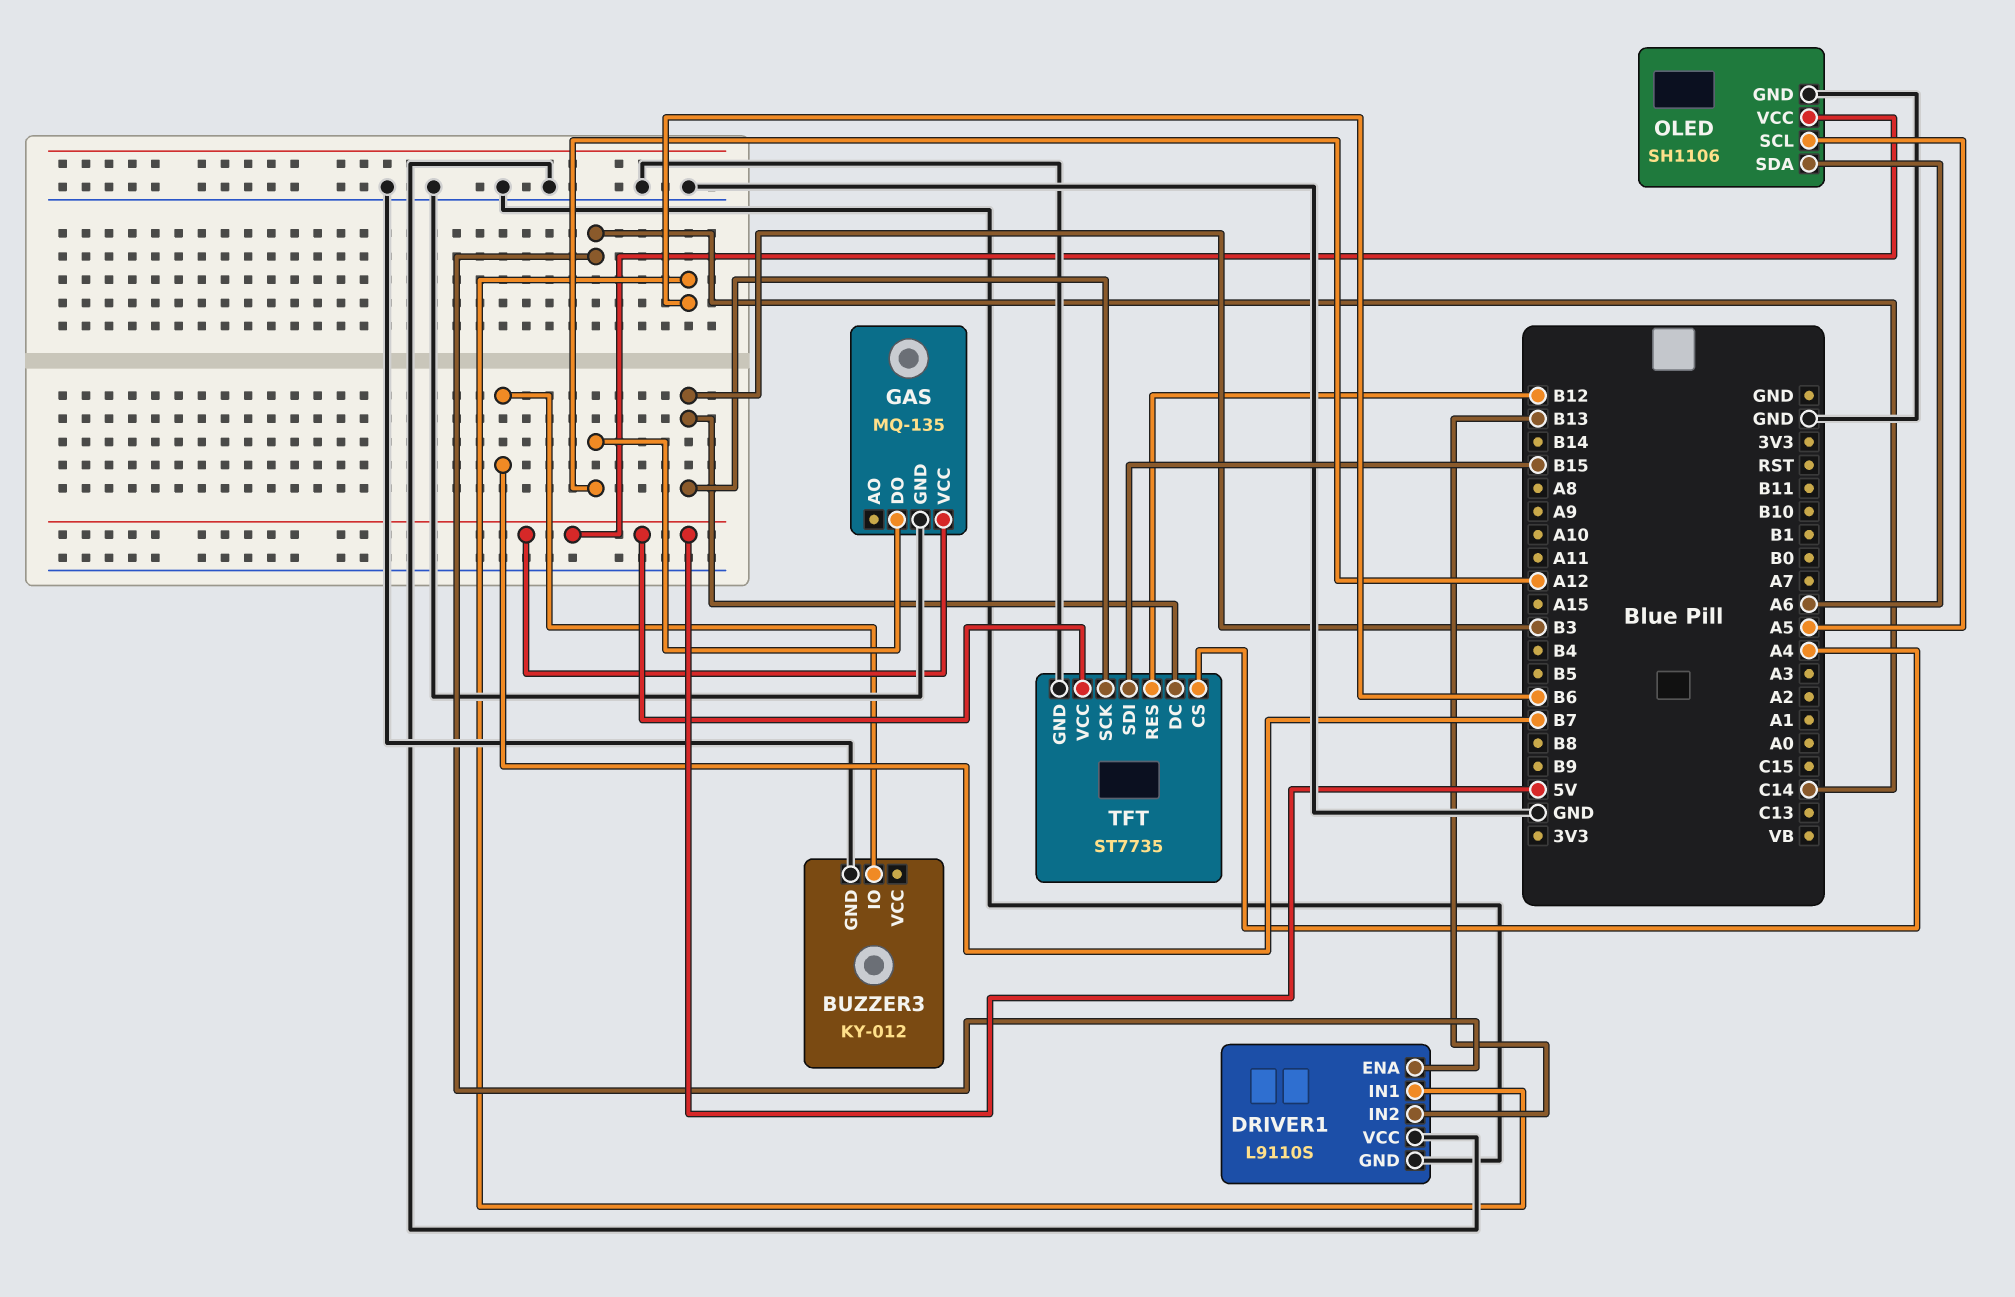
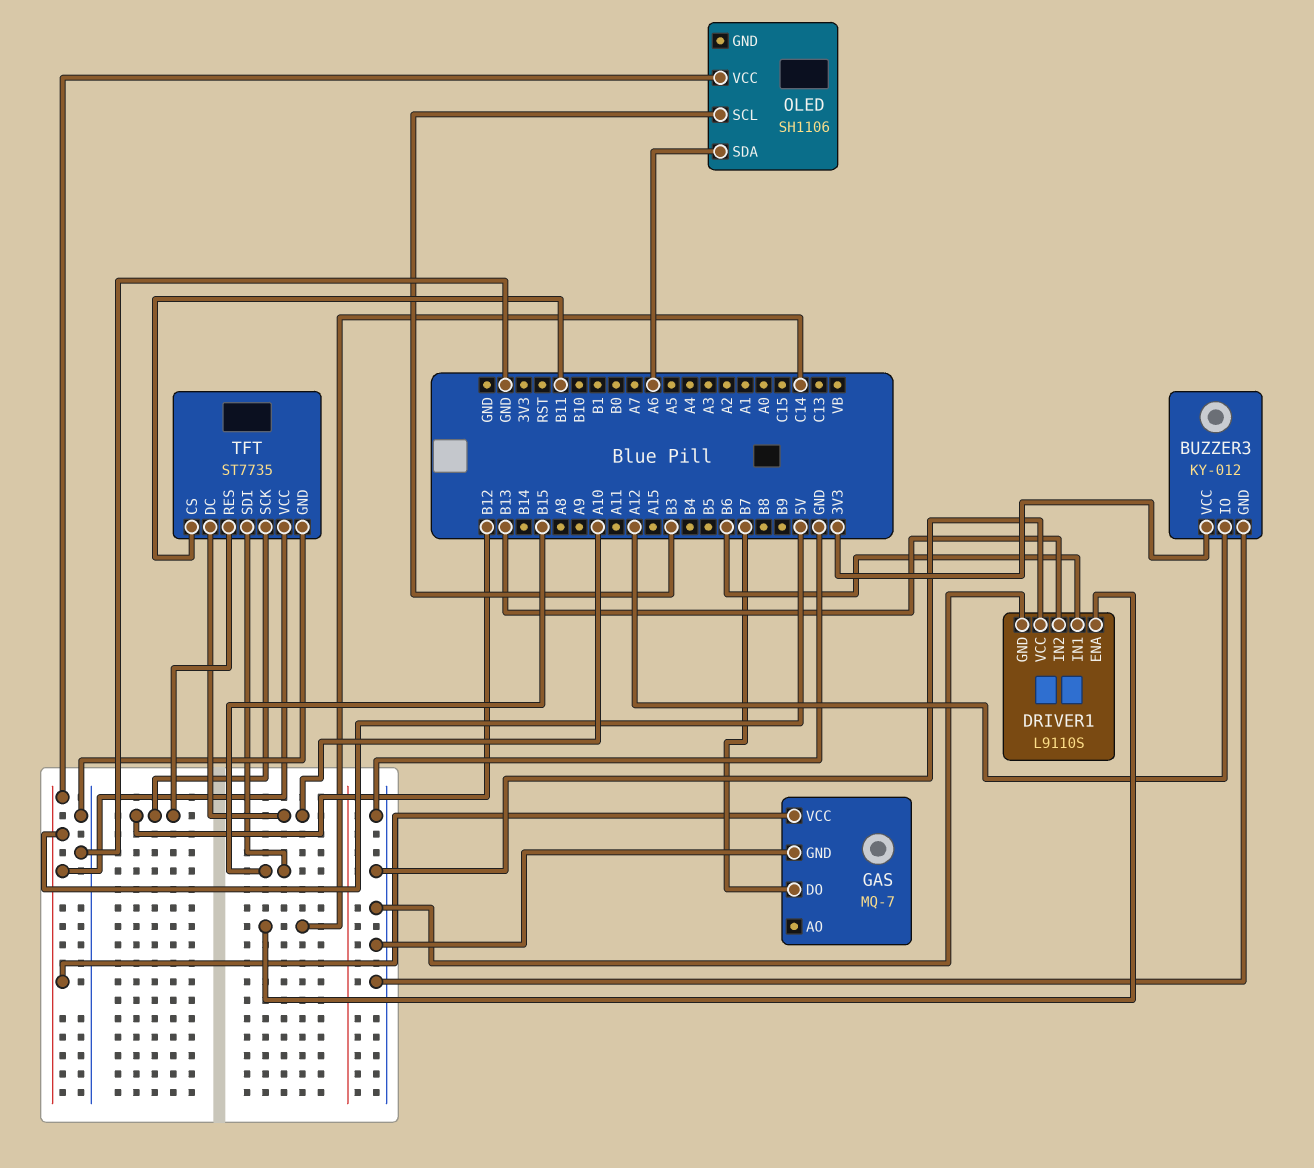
BUZZER3 pin IO: B7 -> A12
BUZZER3 pin VCC: none -> 3V3
GAS: MQ-135 -> MQ-7
GAS pin DO: A12 -> B7
OLED pin GND: GND -> none
OLED pin SCL: A5 -> B3
TFT pin CS: A4 -> B11
TFT pin DC: B3 -> A10
TFT pin SCK: B3 -> B12

